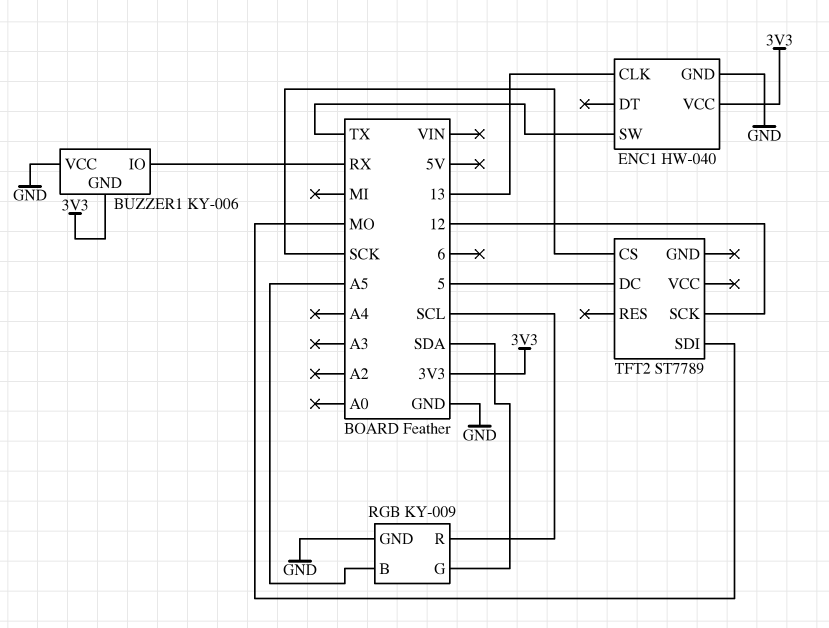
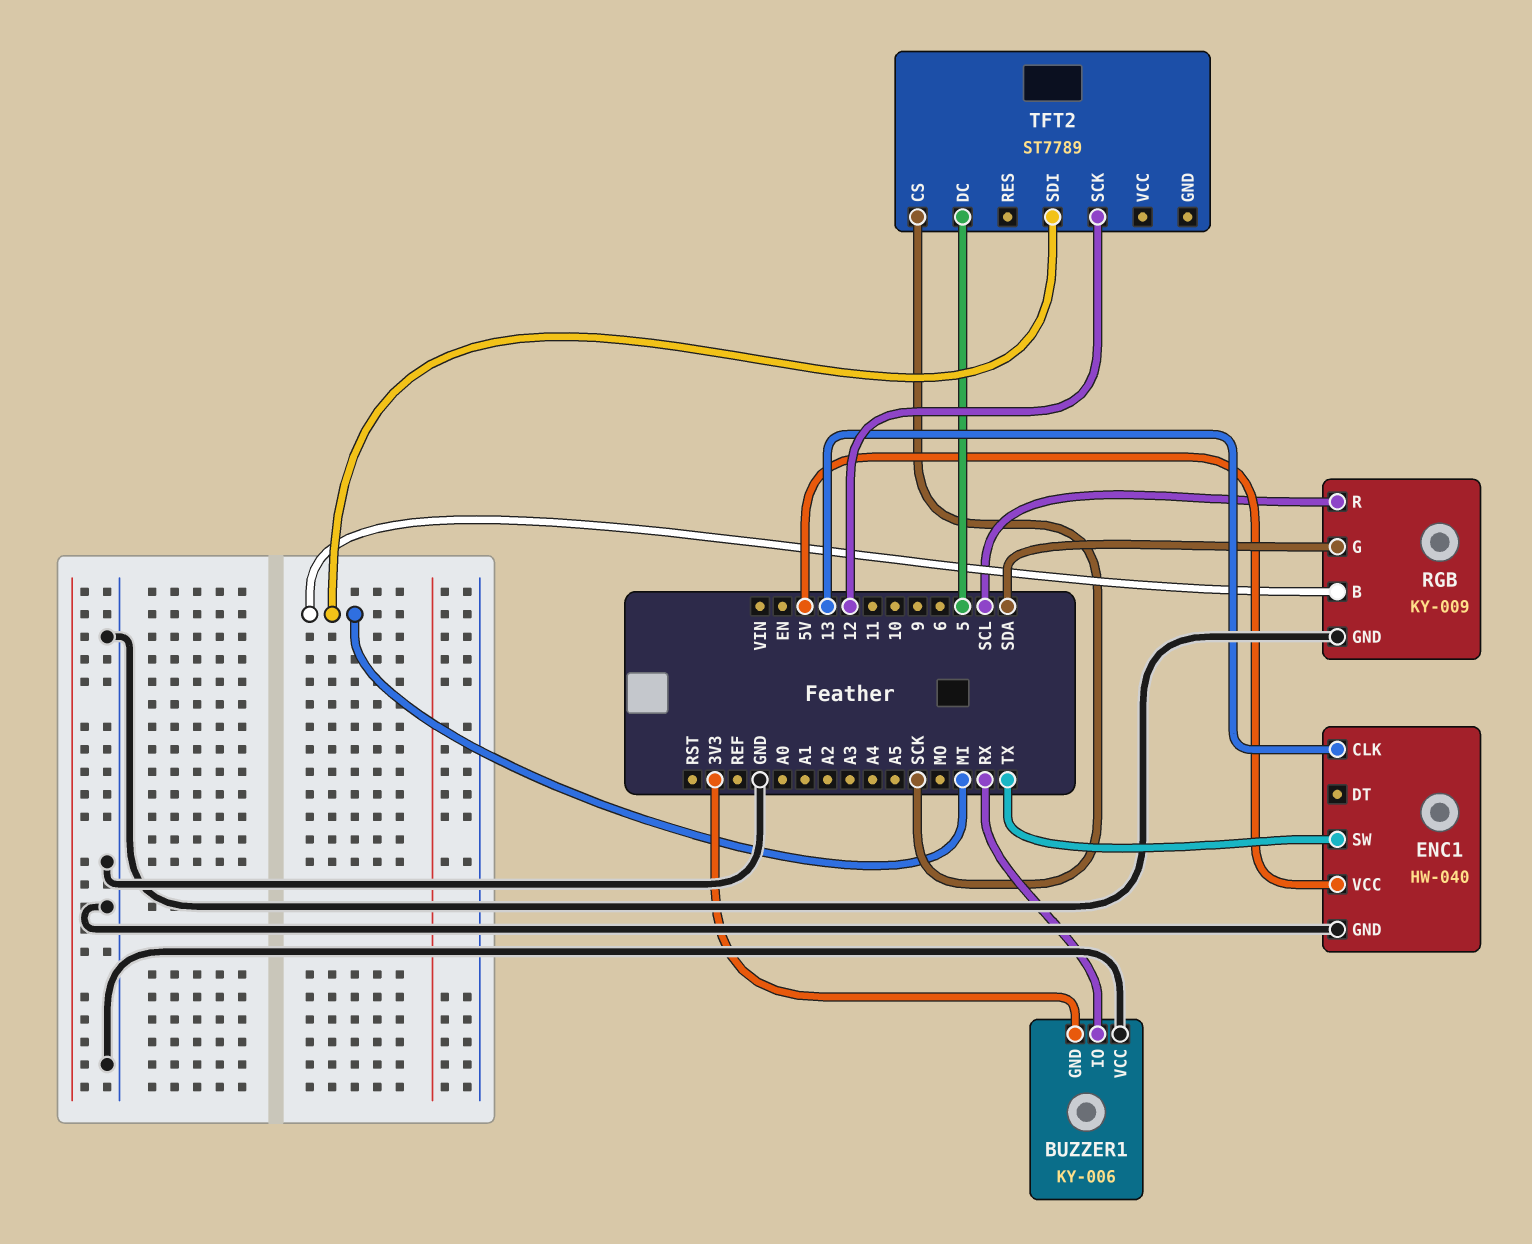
ENC1 pin VCC: 3V3 -> 5V
RGB pin B: A5 -> MI
TFT2 pin SDI: MO -> MI

